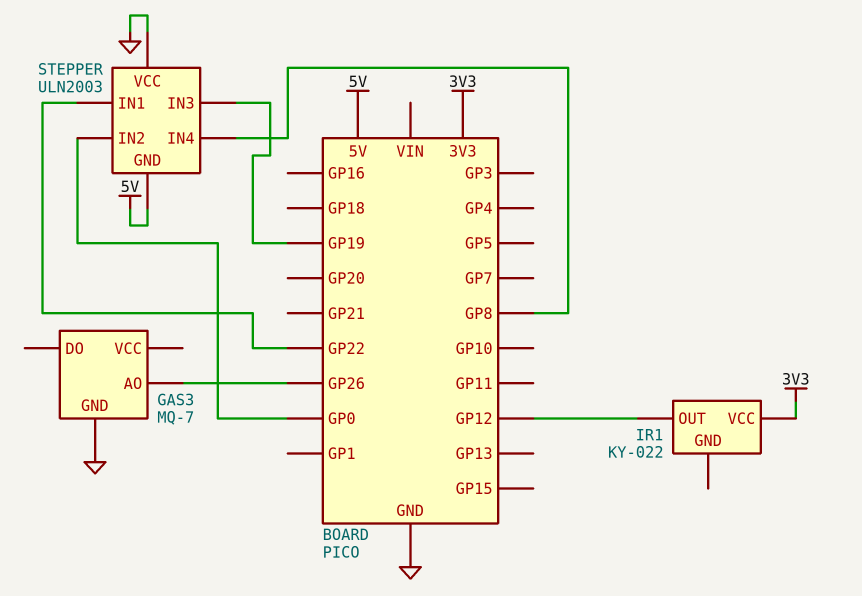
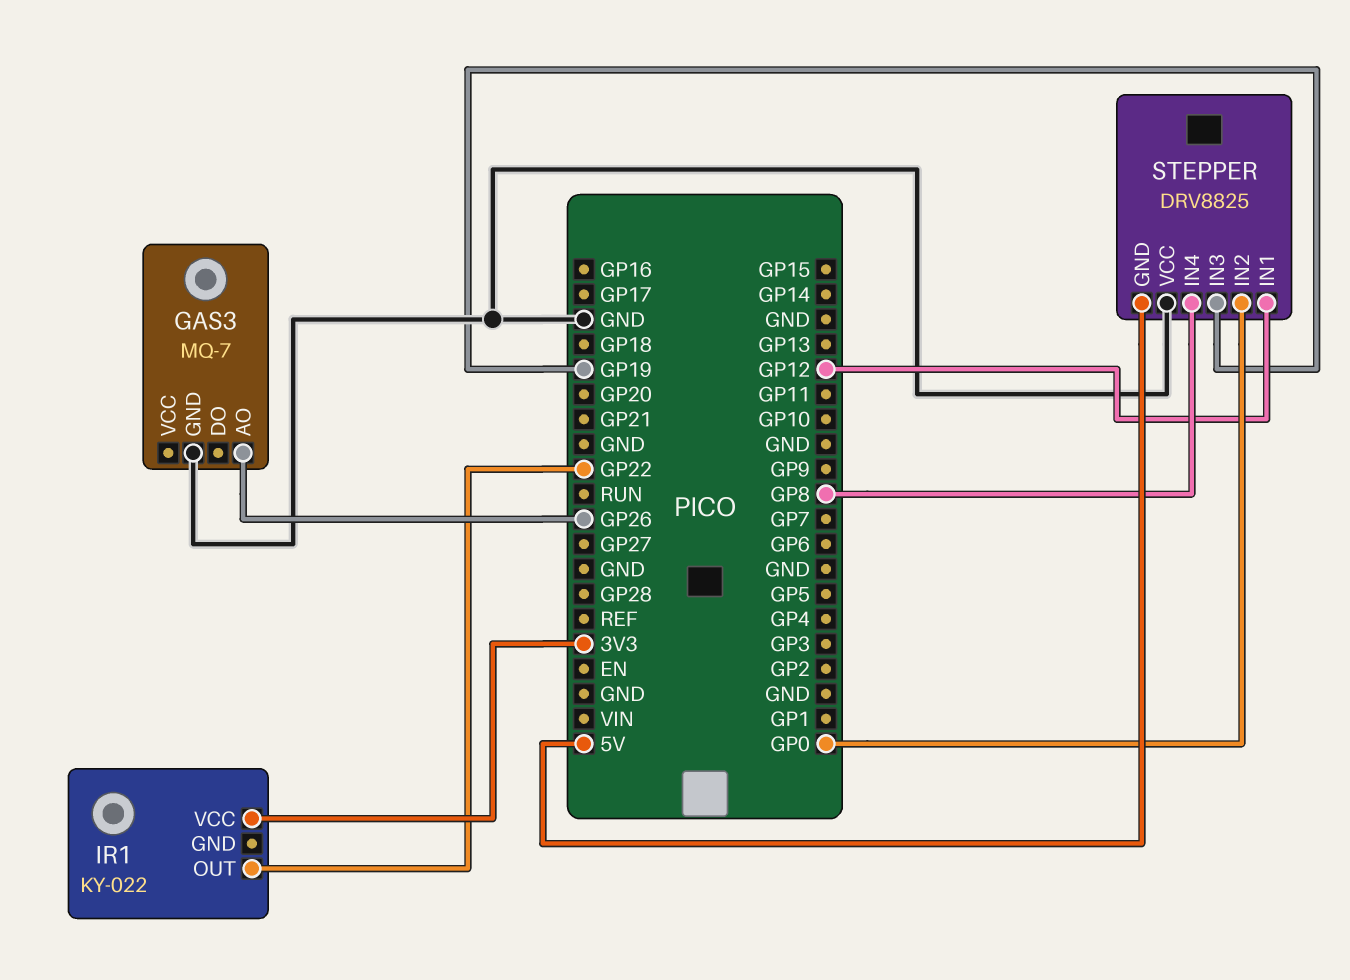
IR1 pin OUT: GP12 -> GP22
STEPPER: ULN2003 -> DRV8825
STEPPER pin IN1: GP22 -> GP12

